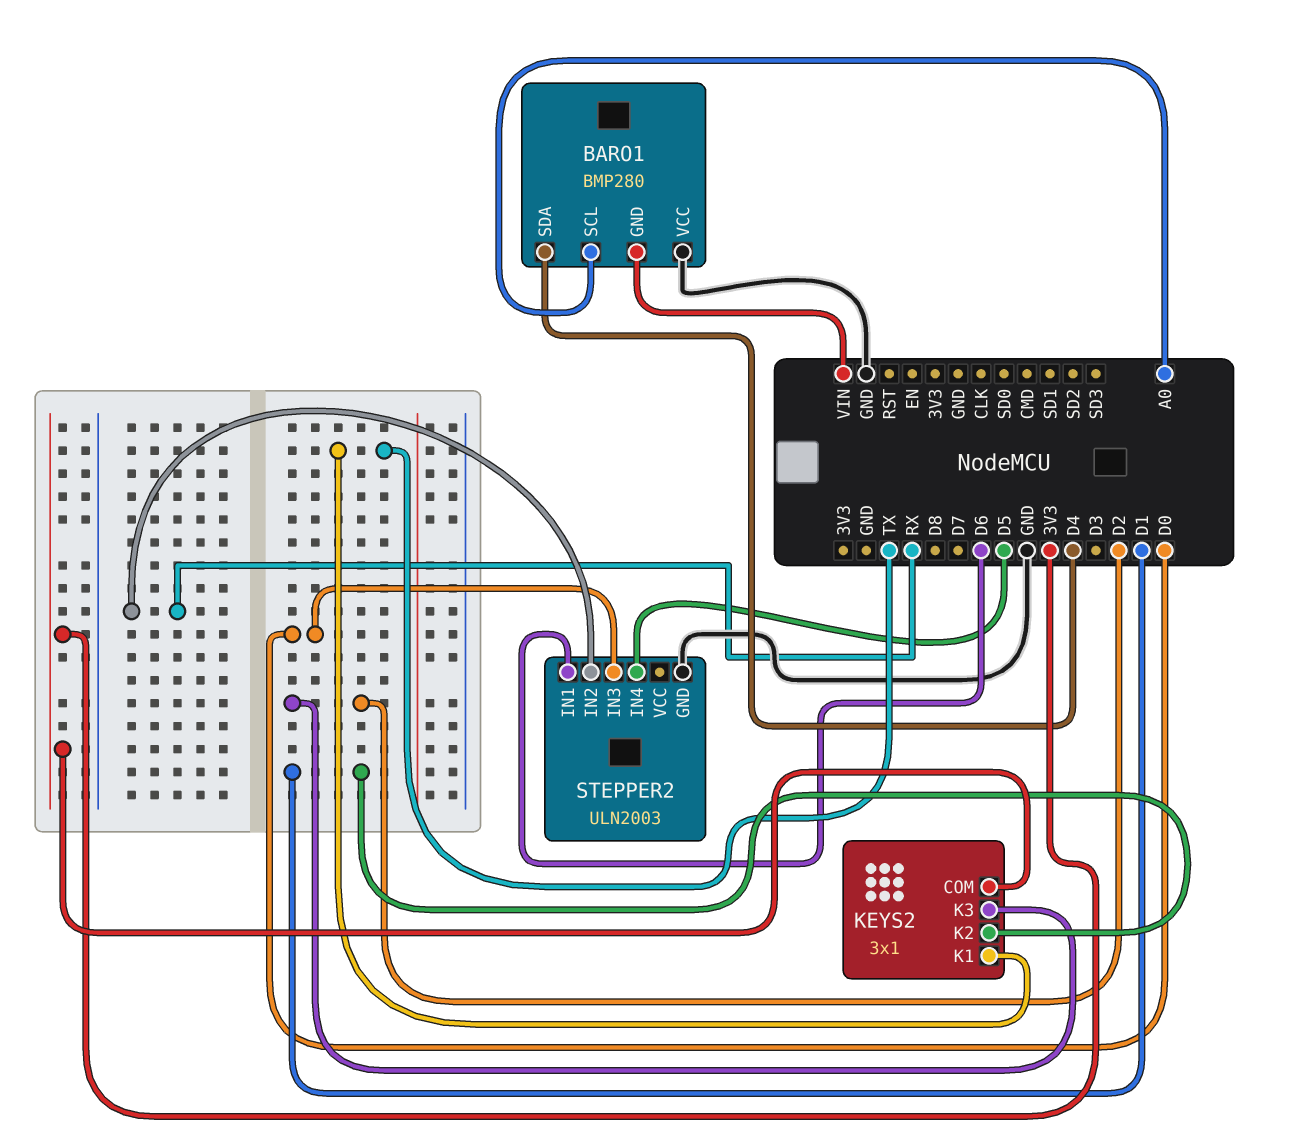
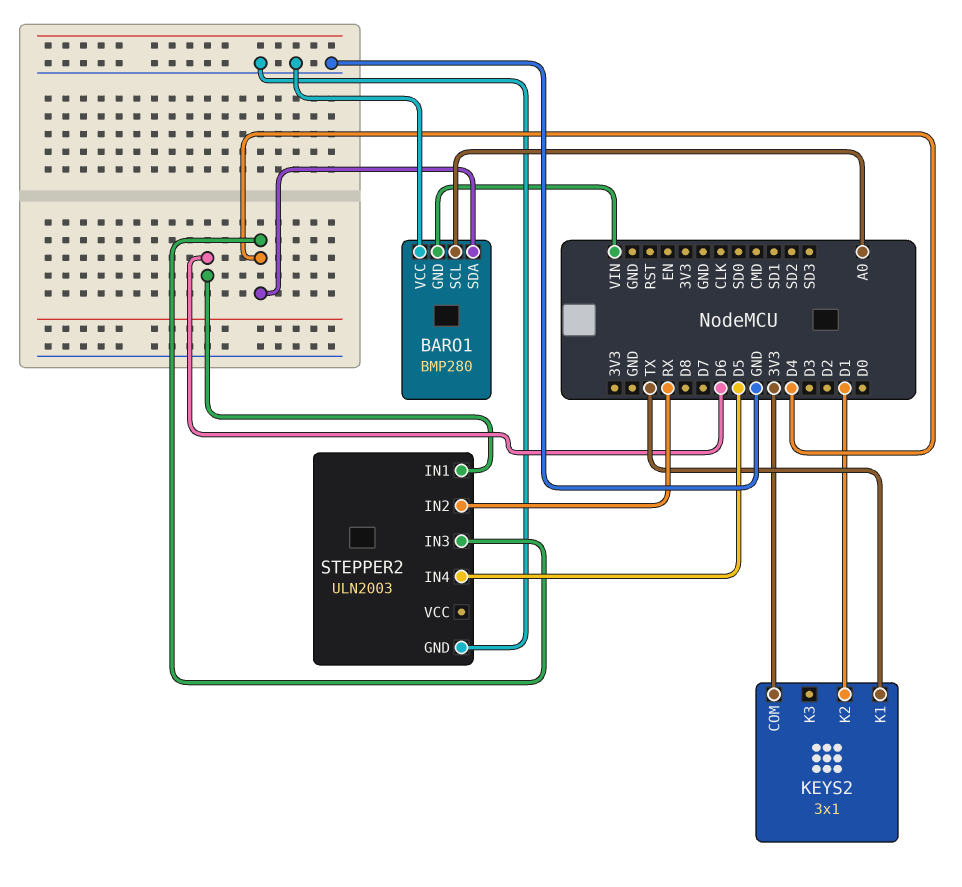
KEYS2 pin K3: D2 -> none
STEPPER2 pin IN3: D0 -> D4

